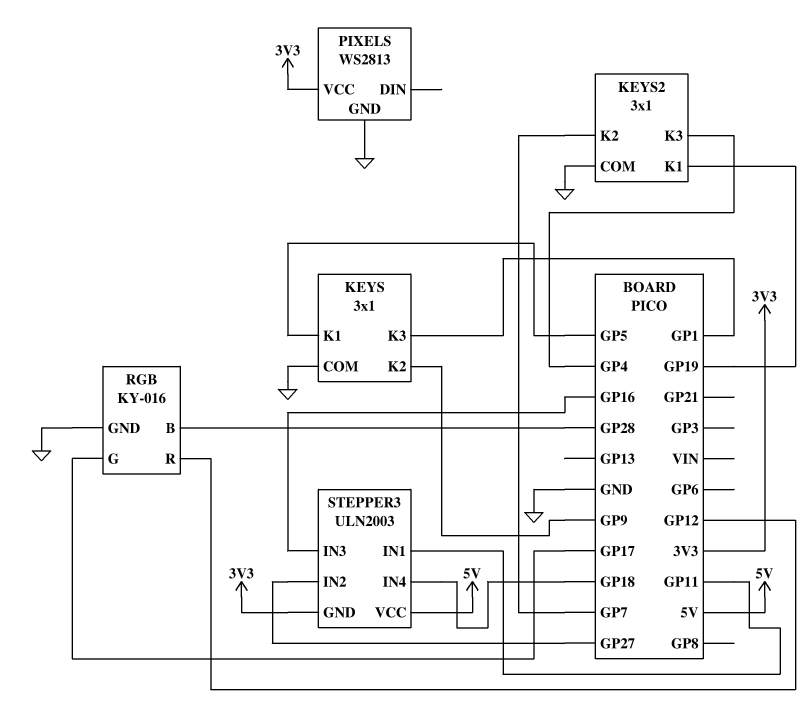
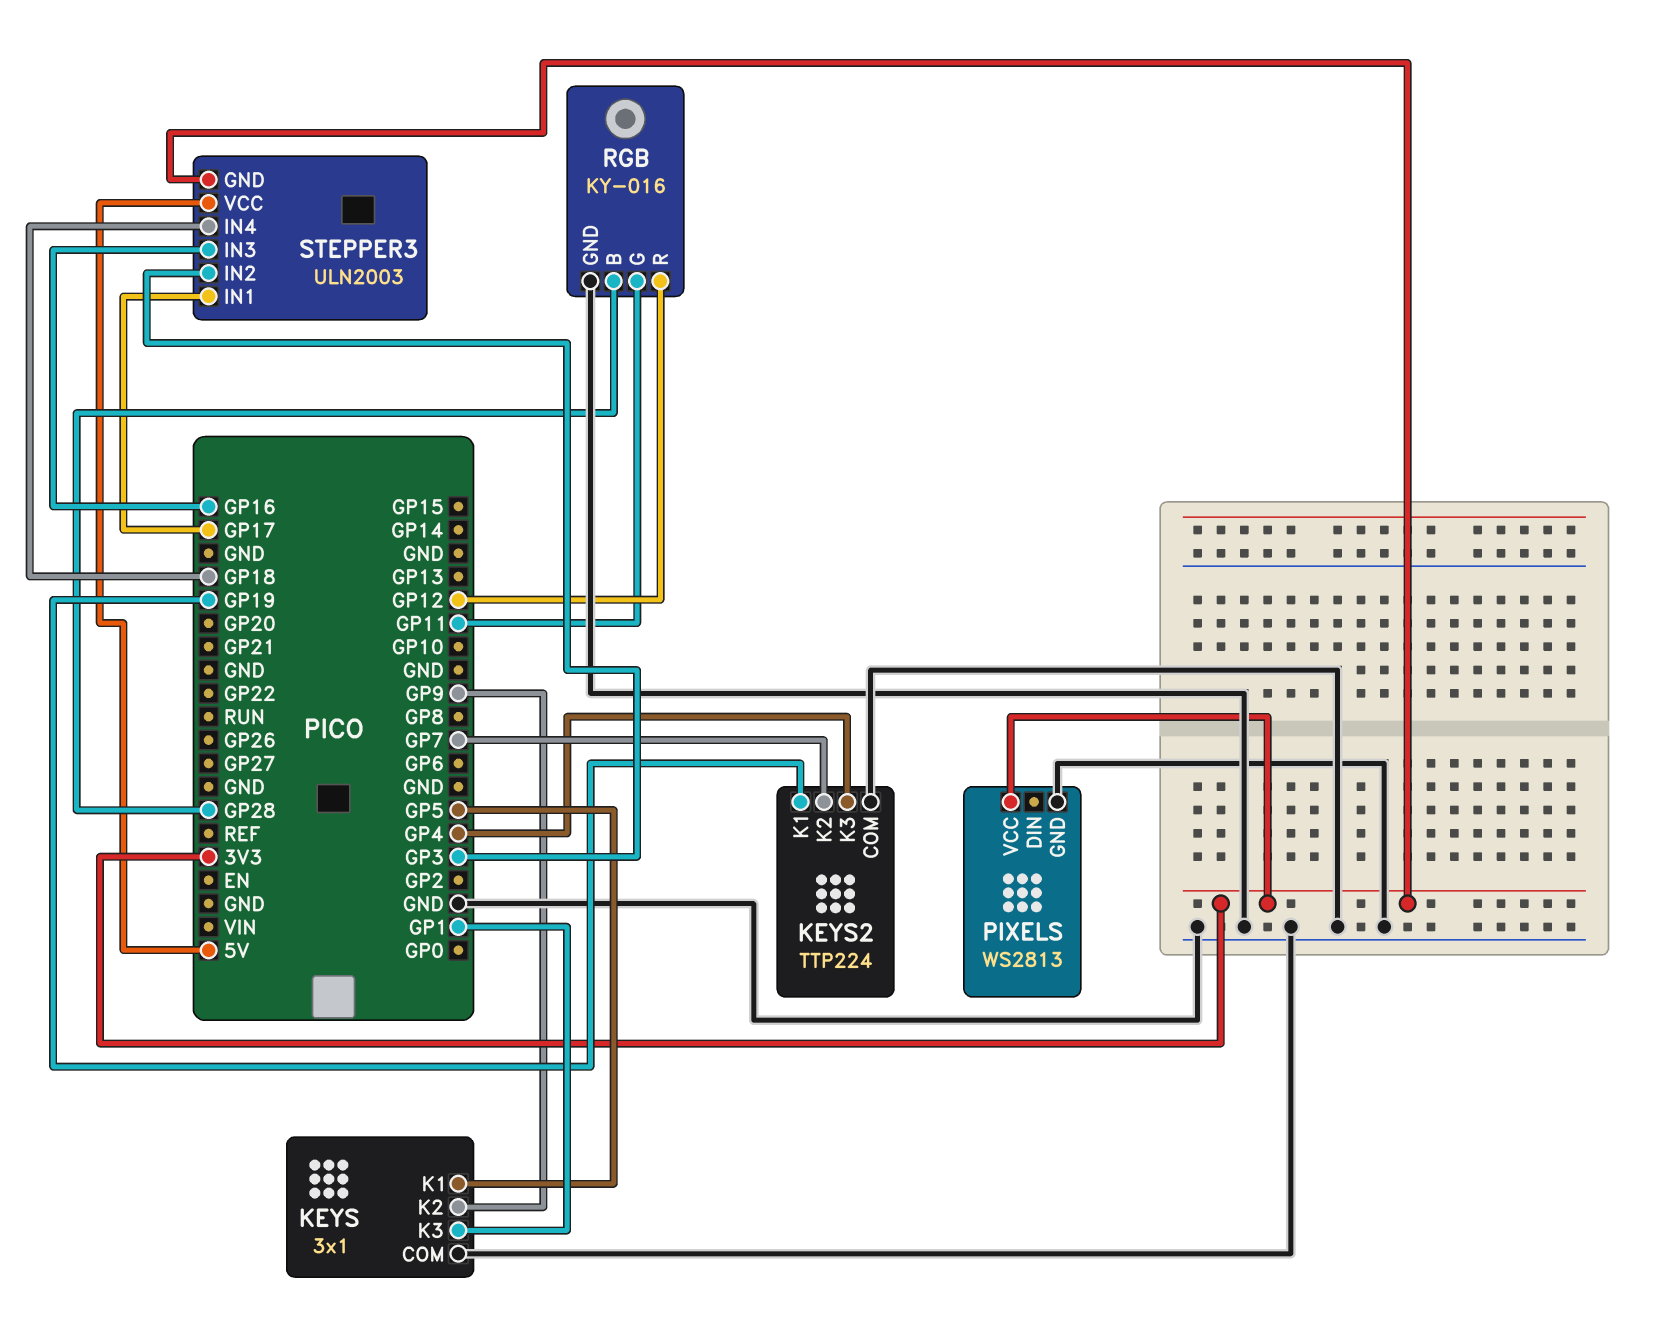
KEYS2: 3x1 -> TTP224
RGB pin G: GP17 -> GP11
STEPPER3 pin IN1: GP11 -> GP17
STEPPER3 pin IN2: GP27 -> GP3

